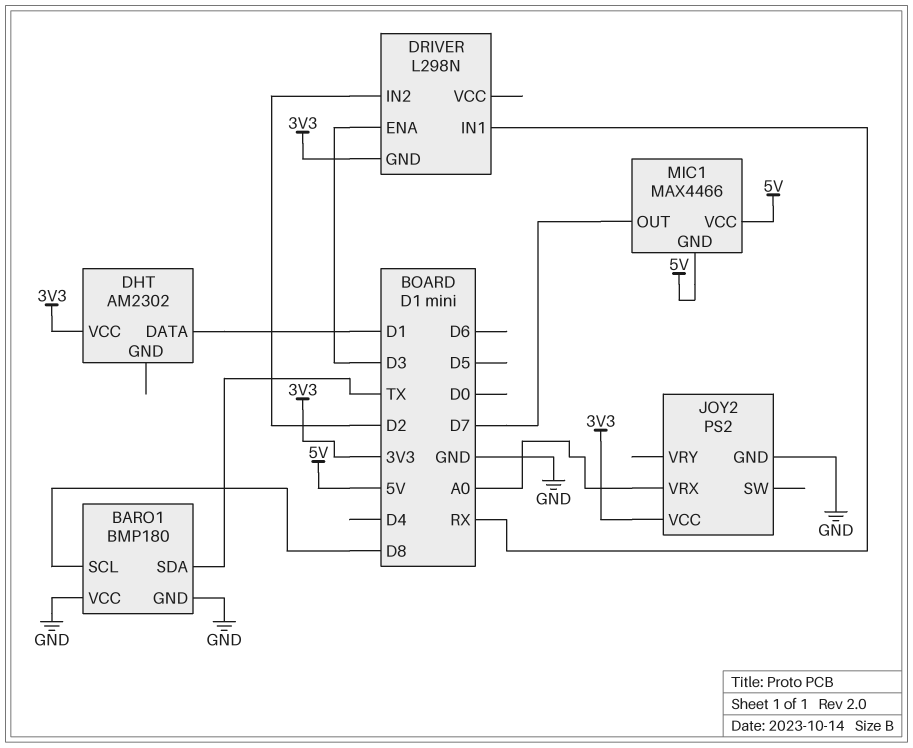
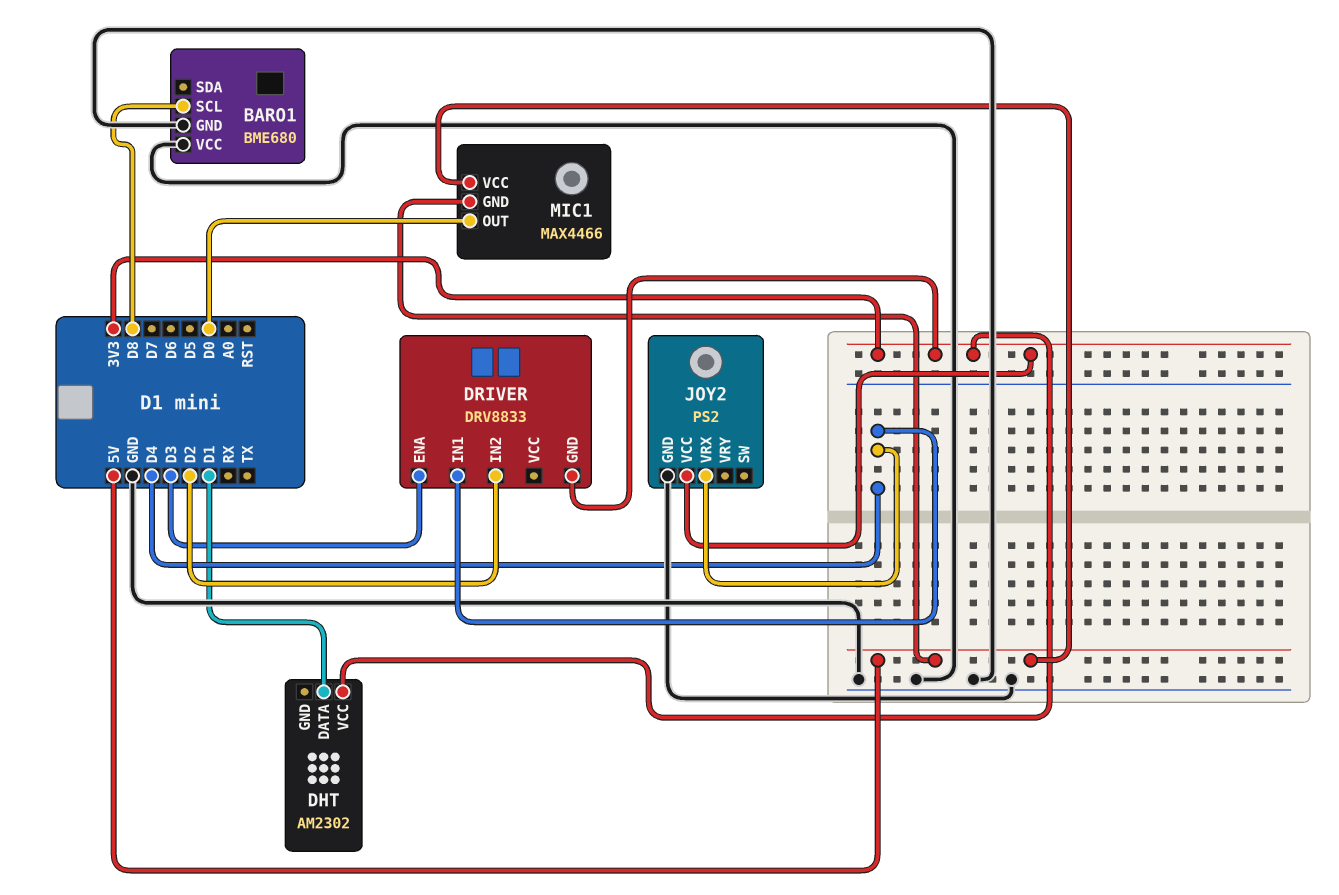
BARO1: BMP180 -> BME680
BARO1 pin SDA: TX -> none
DRIVER: L298N -> DRV8833
DRIVER pin IN1: RX -> D4
JOY2 pin VRX: A0 -> D4
MIC1 pin OUT: D7 -> D0

